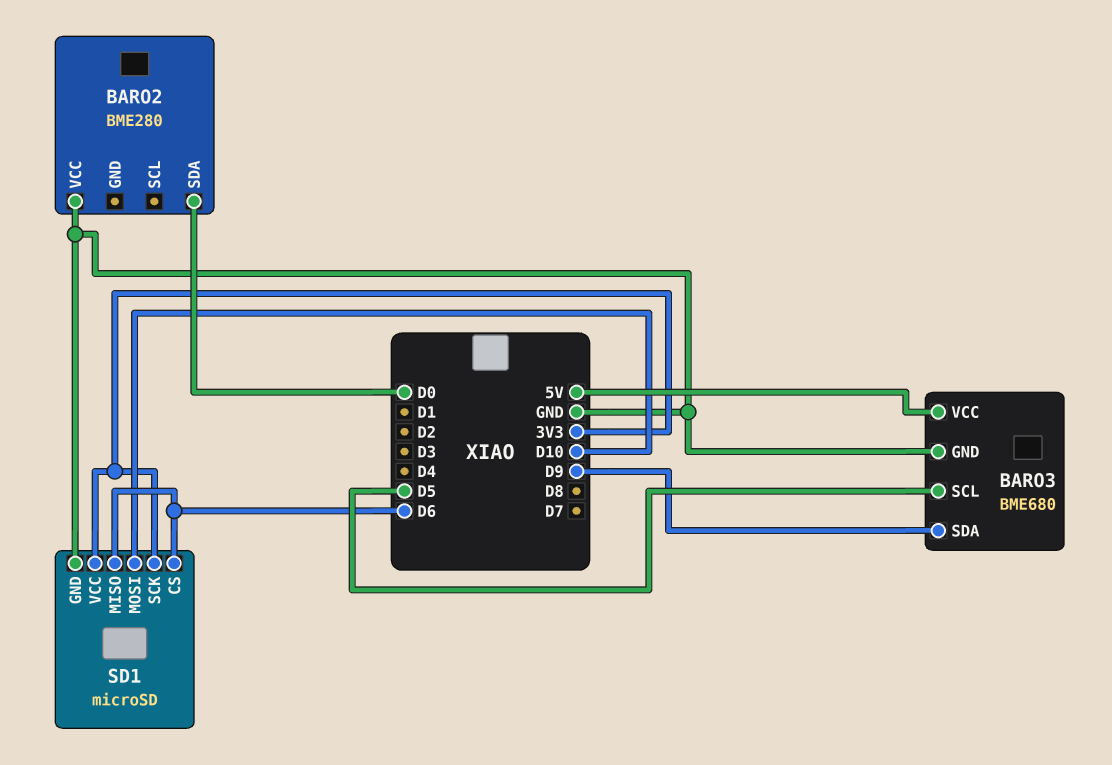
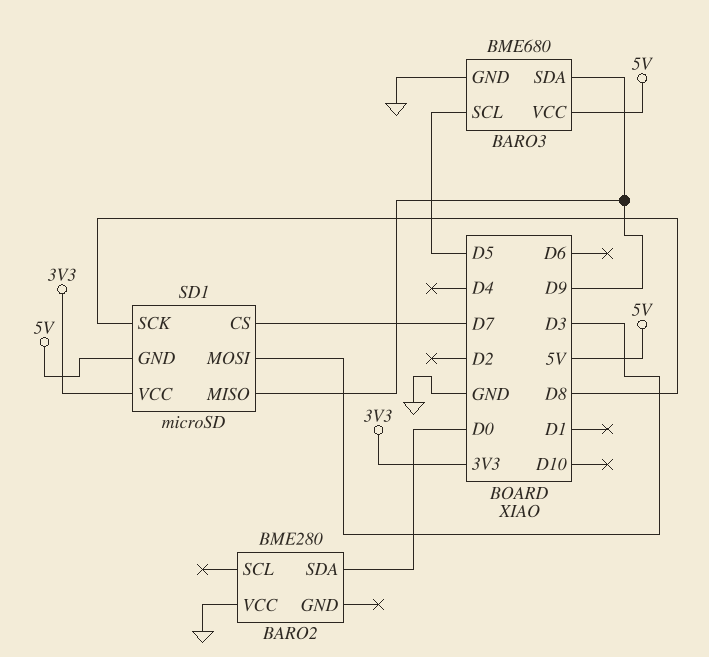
SD1 pin CS: D6 -> D7
SD1 pin GND: GND -> 5V
SD1 pin MISO: D6 -> D9
SD1 pin MOSI: D10 -> D3
SD1 pin SCK: 3V3 -> D8

